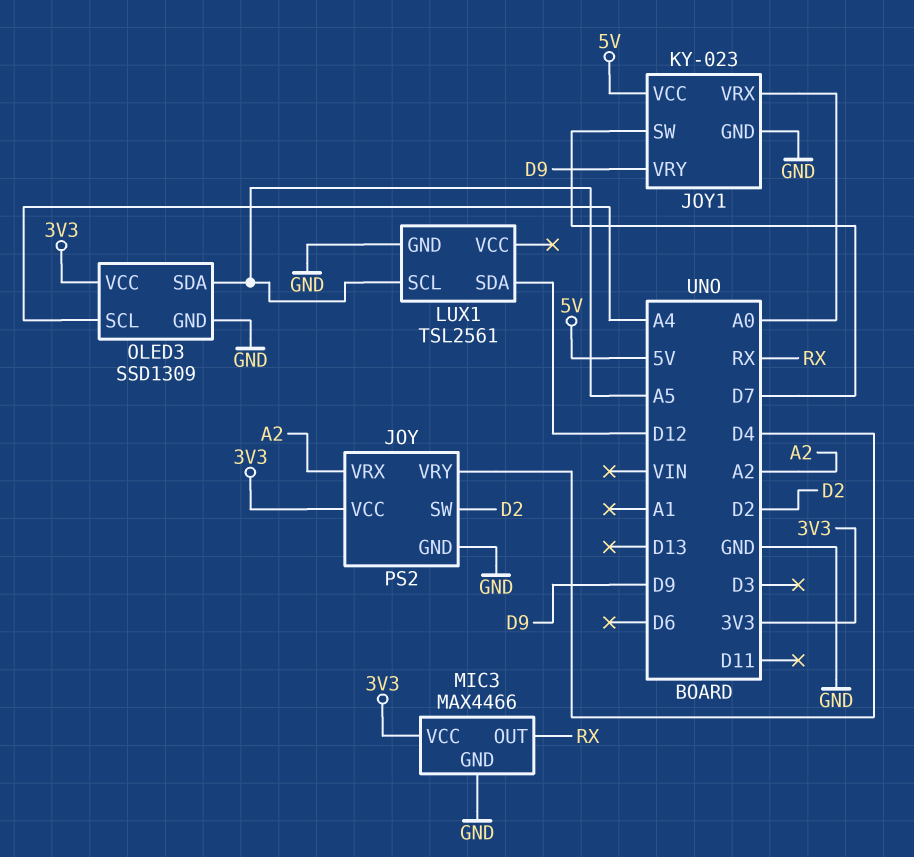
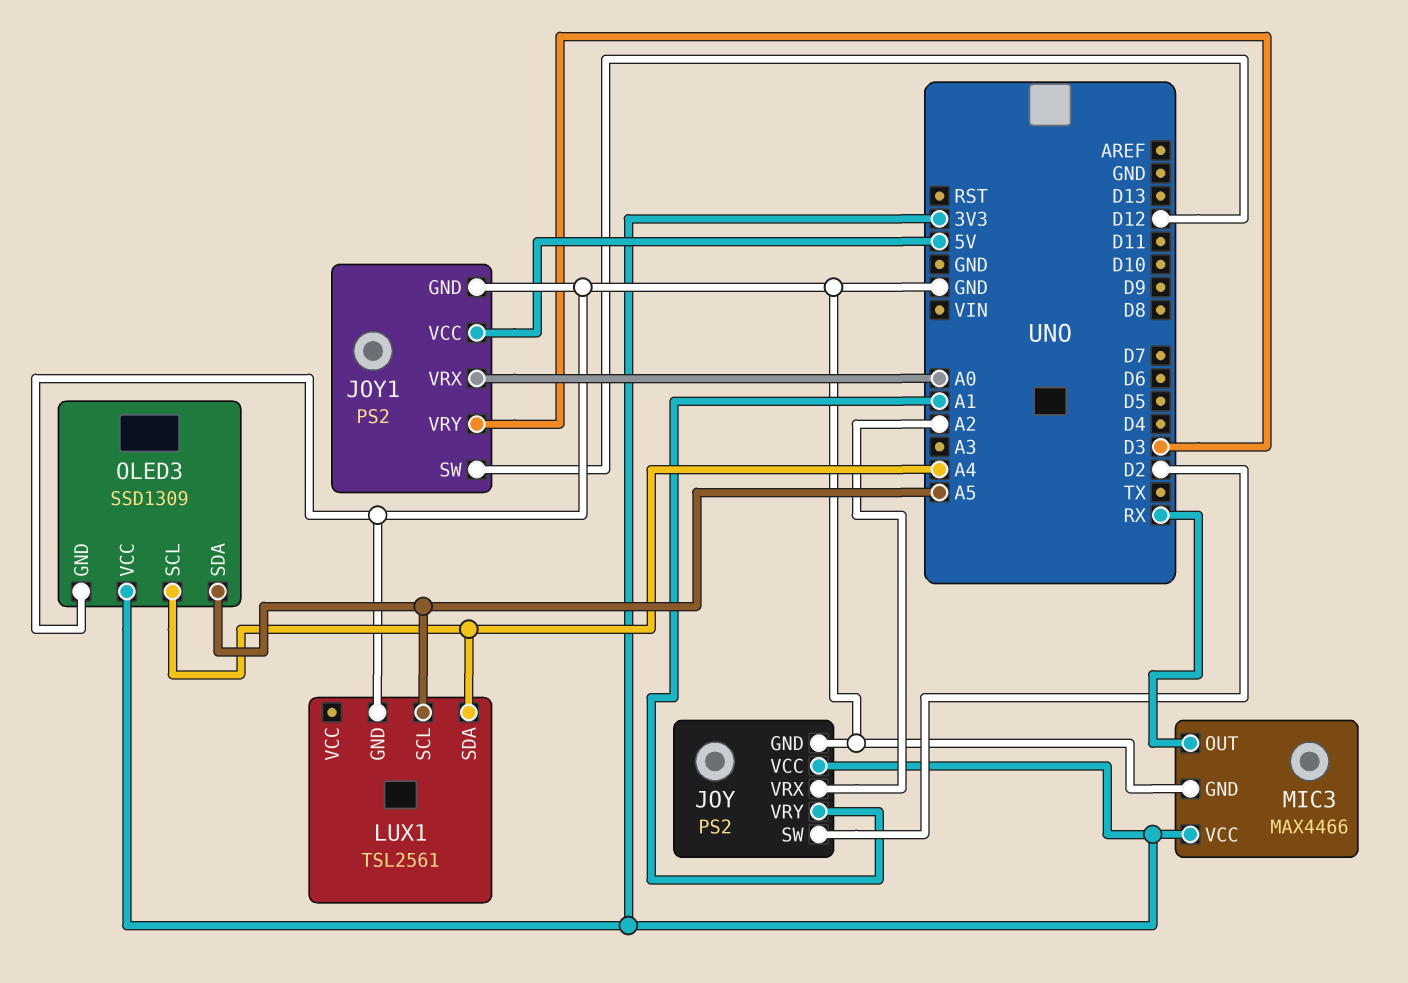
JOY pin VRY: D4 -> A1
JOY1: KY-023 -> PS2
JOY1 pin SW: D7 -> D12
JOY1 pin VRY: D9 -> D3
LUX1 pin SDA: D12 -> A4

